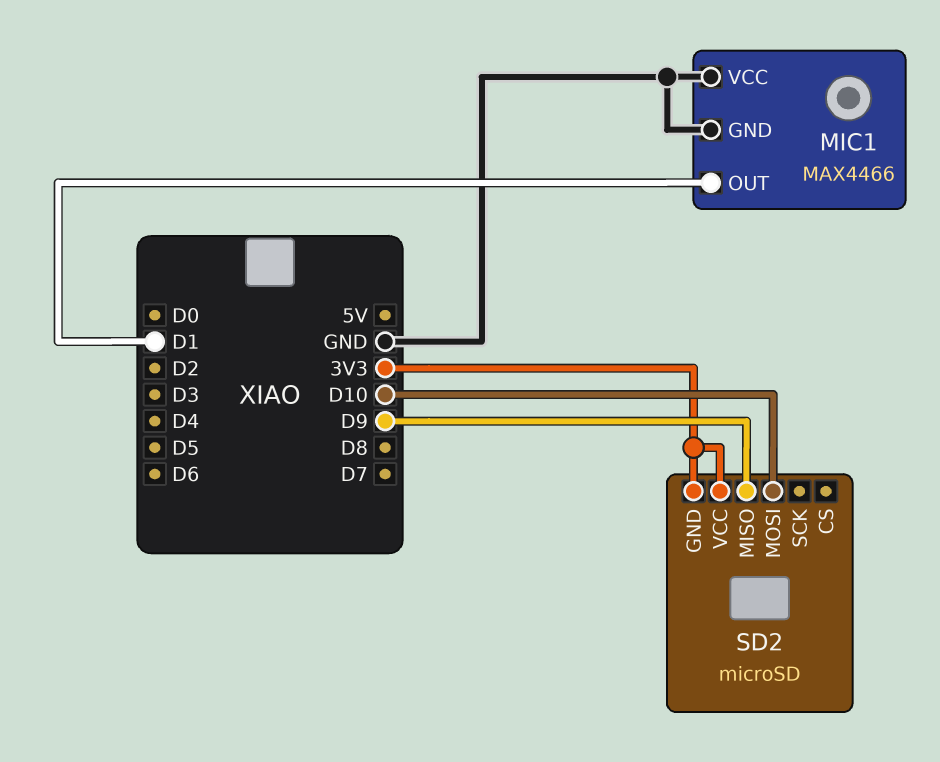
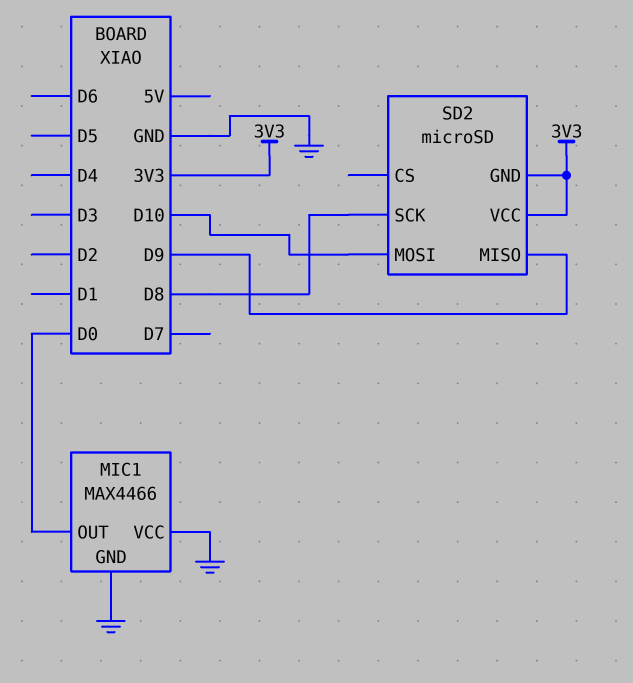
MIC1 pin OUT: D1 -> D0
SD2 pin SCK: none -> D8

